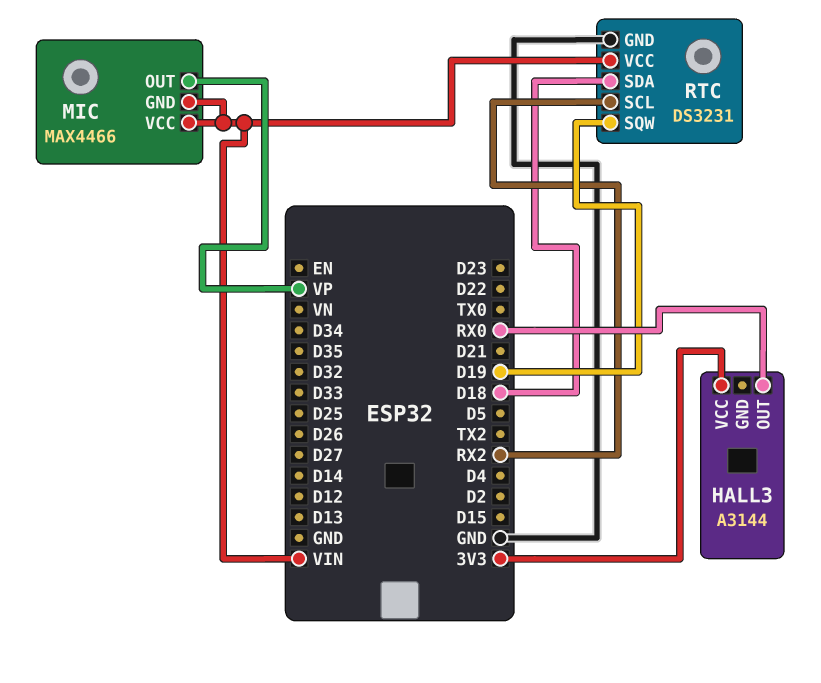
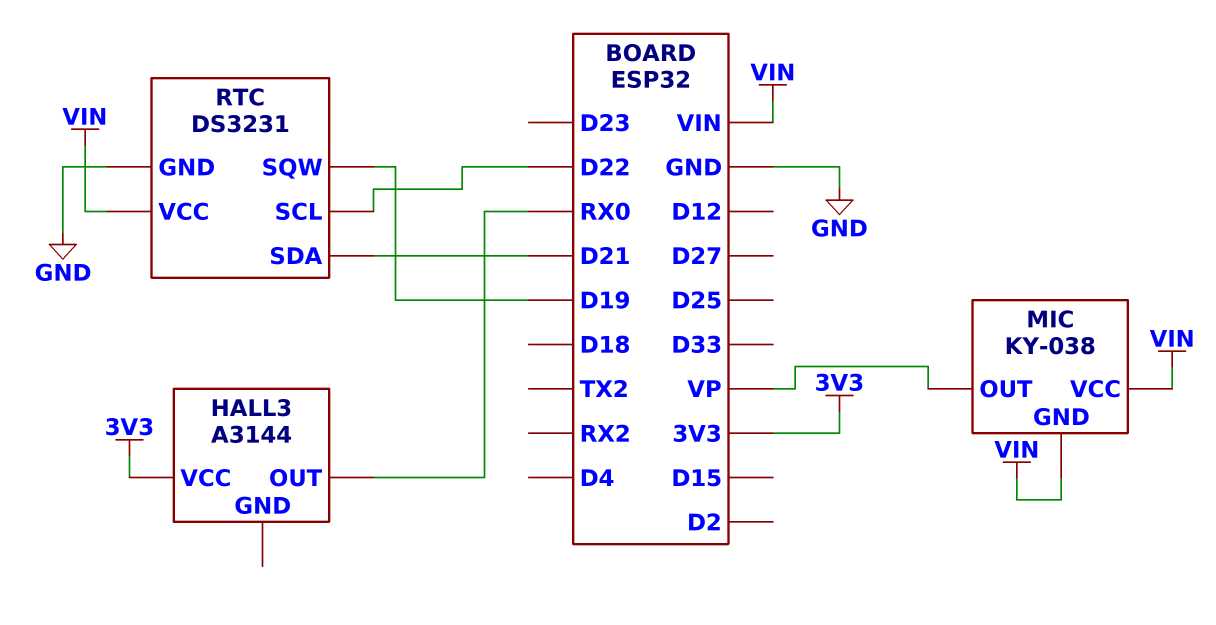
MIC: MAX4466 -> KY-038
RTC pin SCL: RX2 -> D22
RTC pin SDA: D18 -> D21

